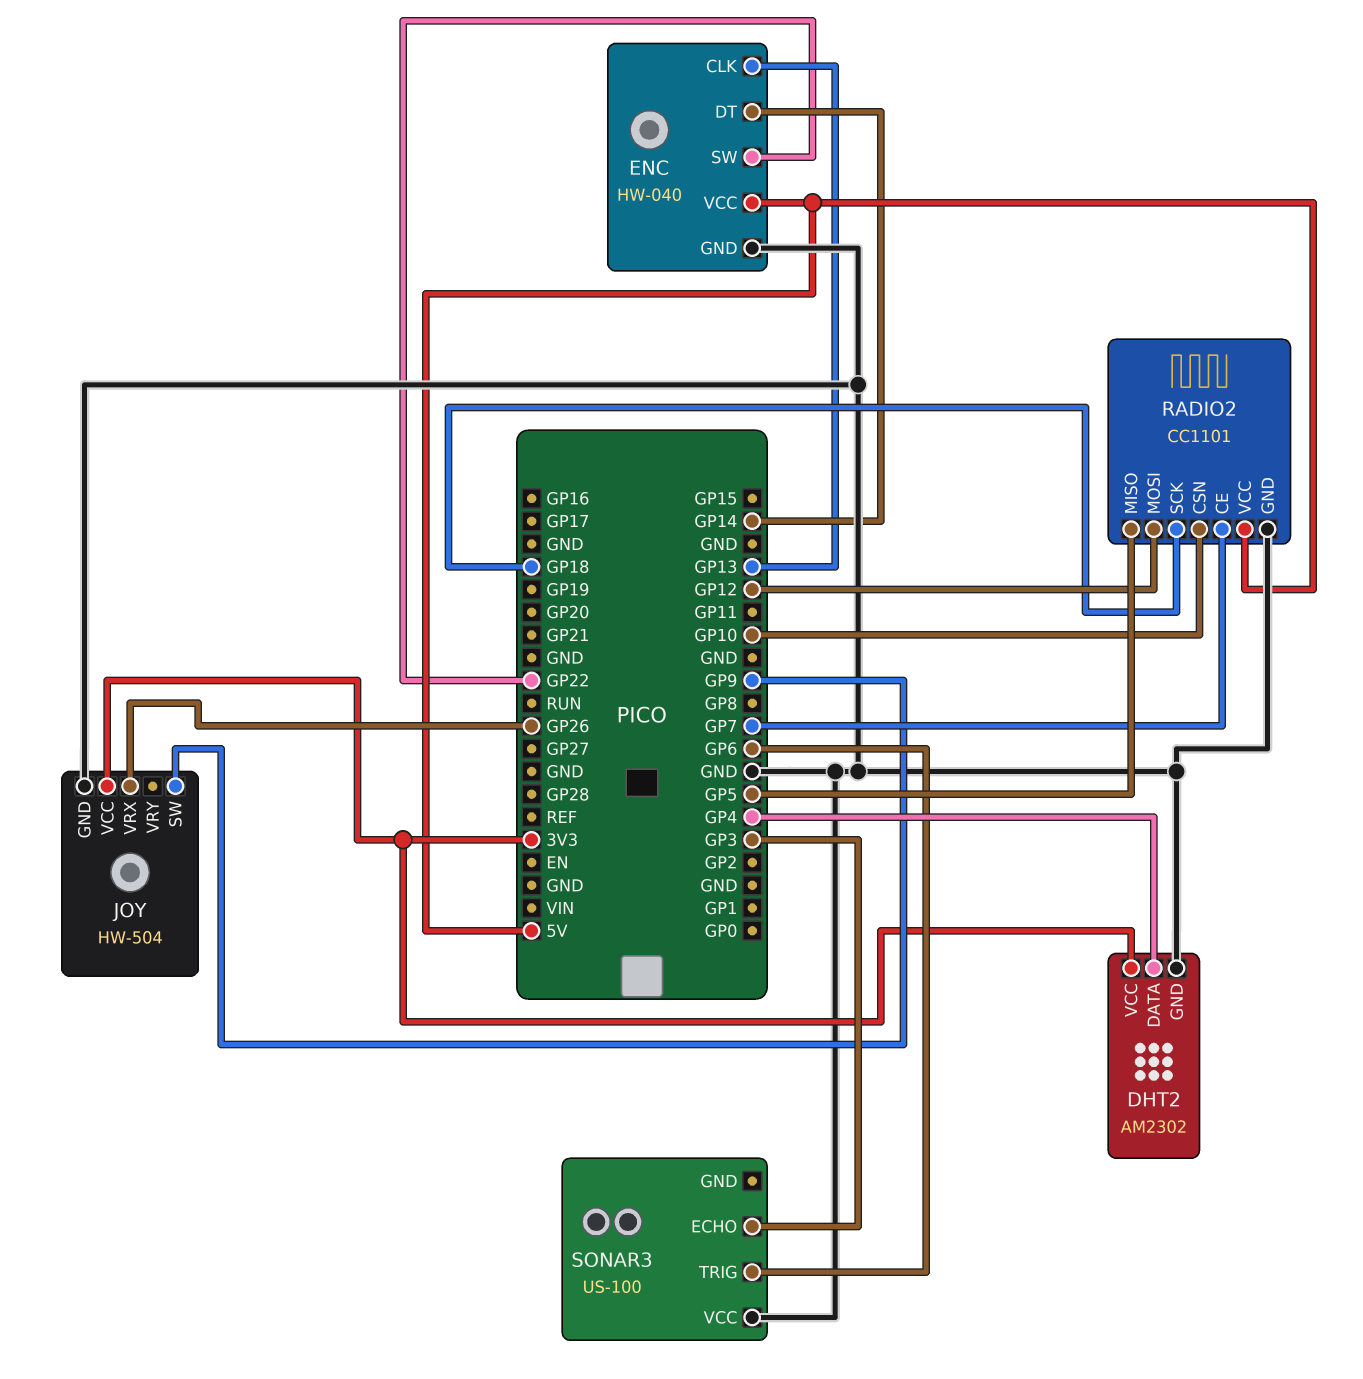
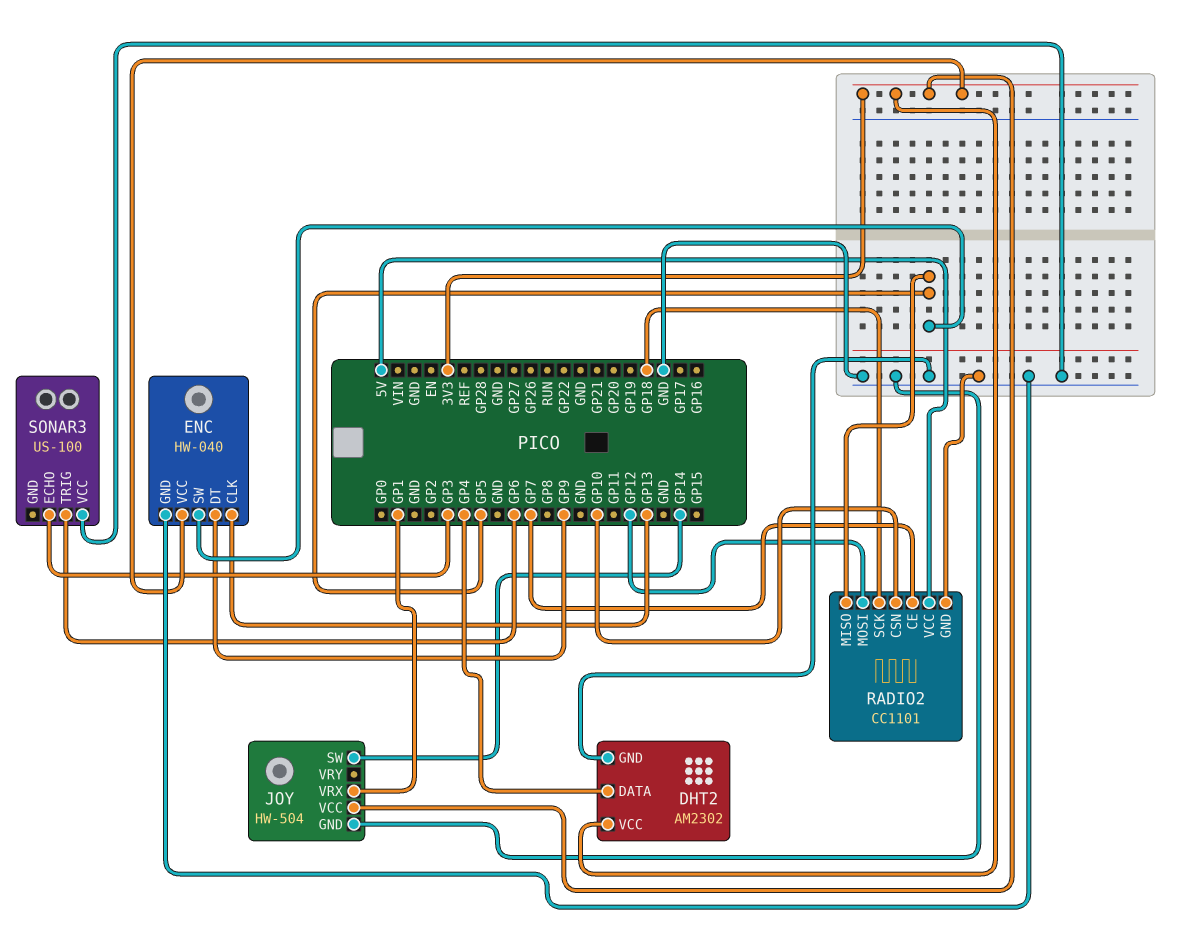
ENC pin DT: GP14 -> GP9
ENC pin SW: GP22 -> GP5
ENC pin VCC: 5V -> 3V3
JOY pin SW: GP9 -> GP14
JOY pin VRX: GP26 -> GP1

